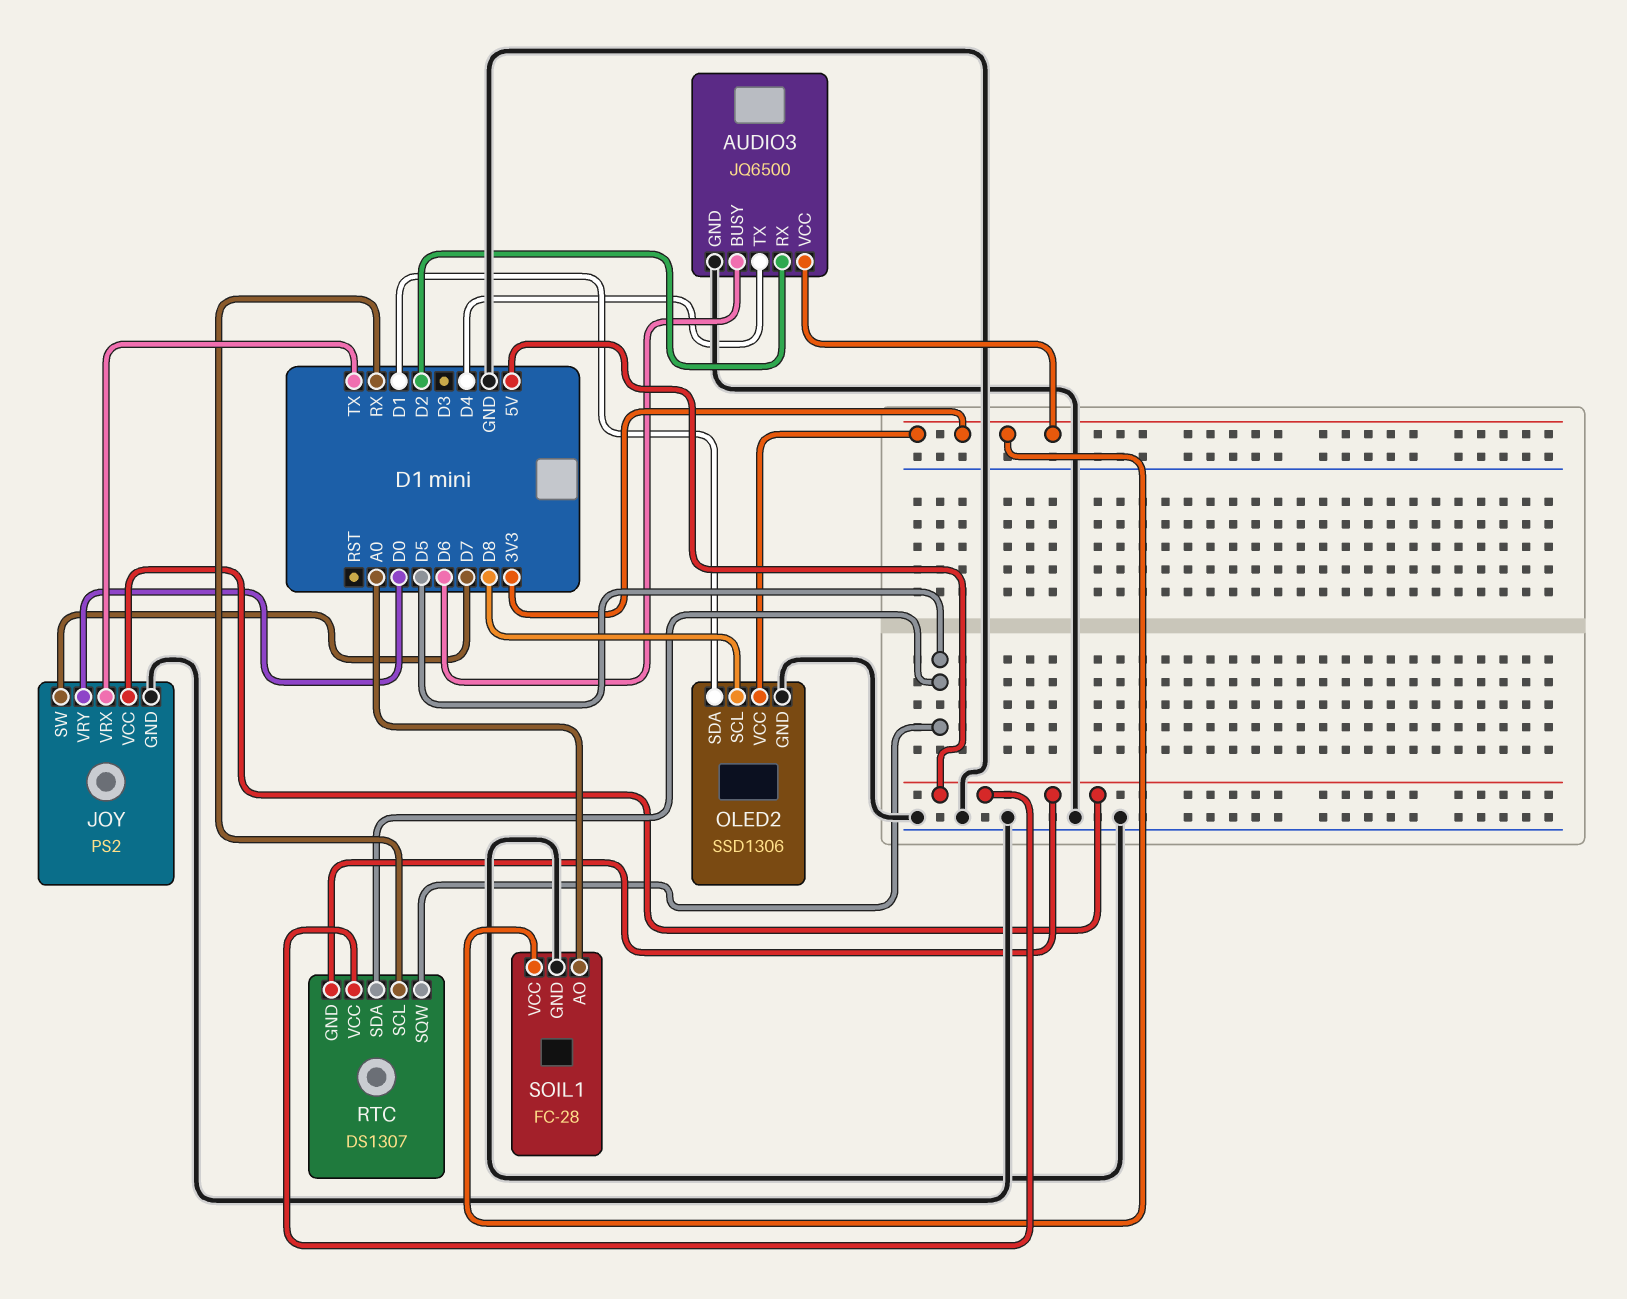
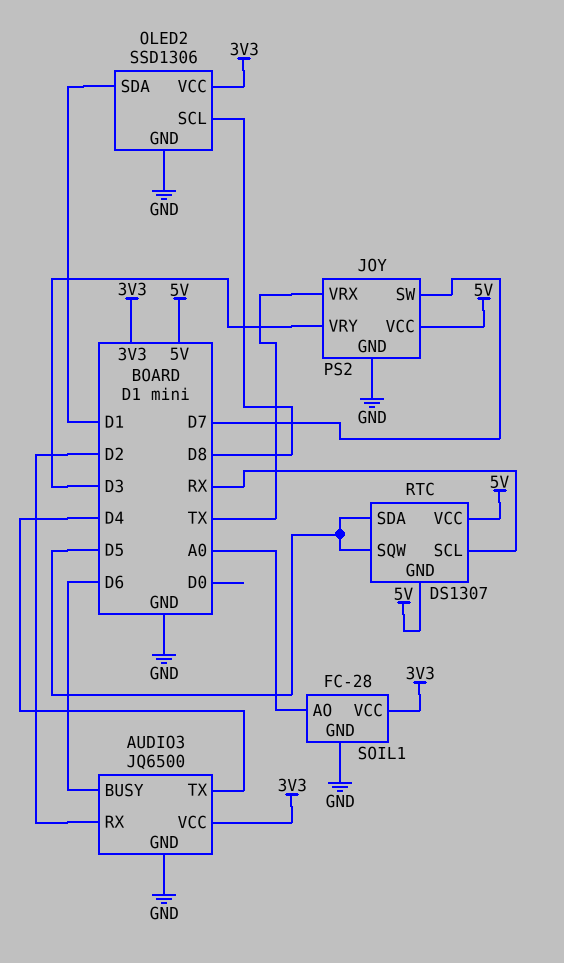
JOY pin VRY: D0 -> D3

